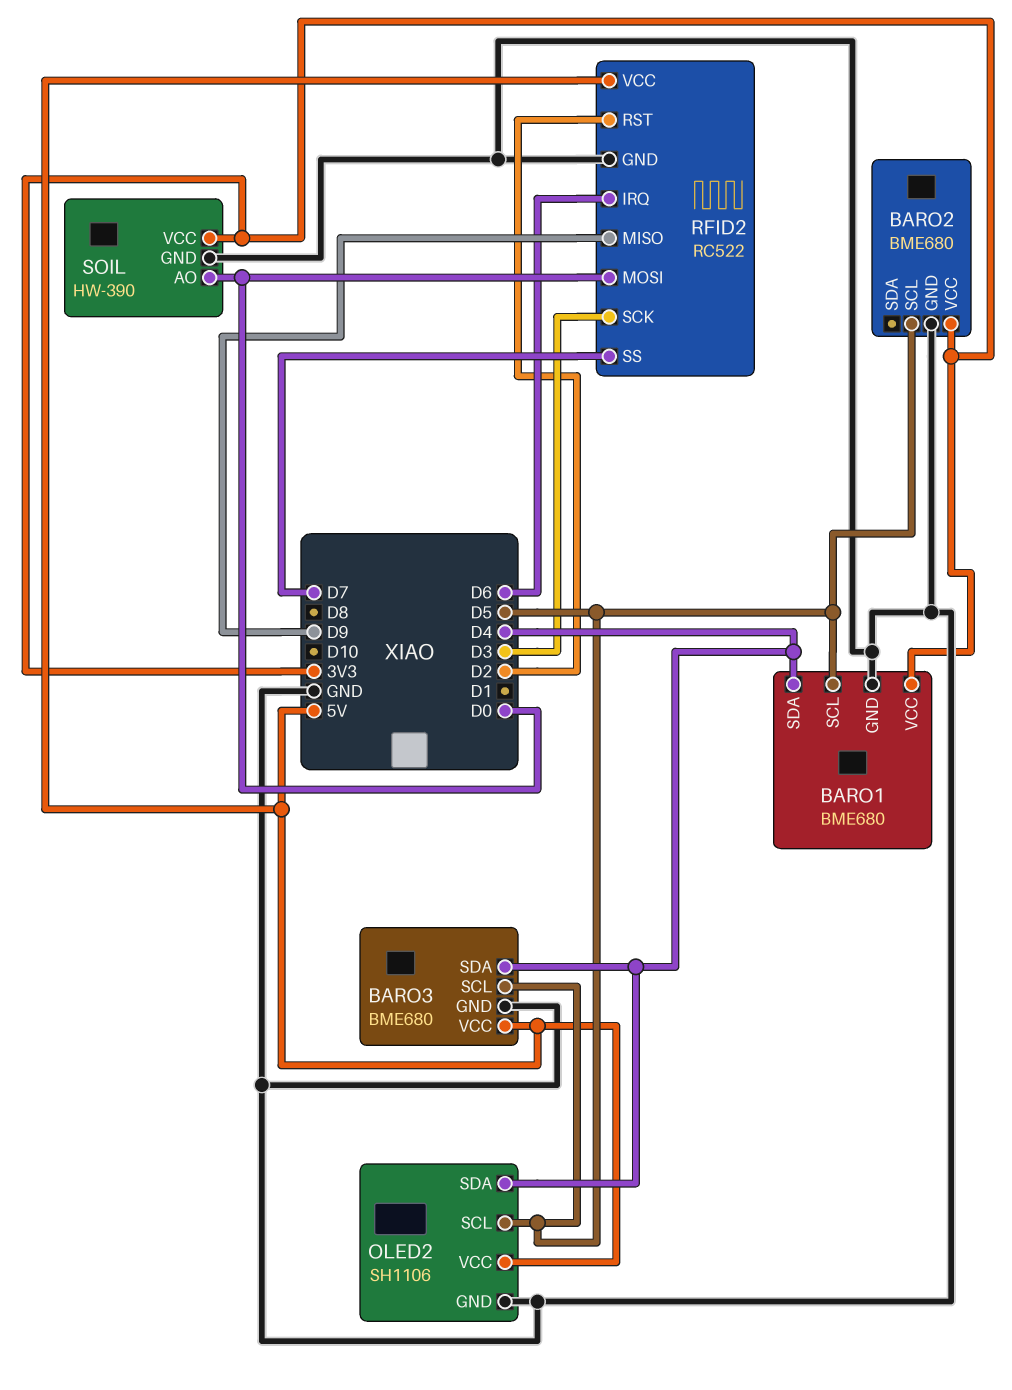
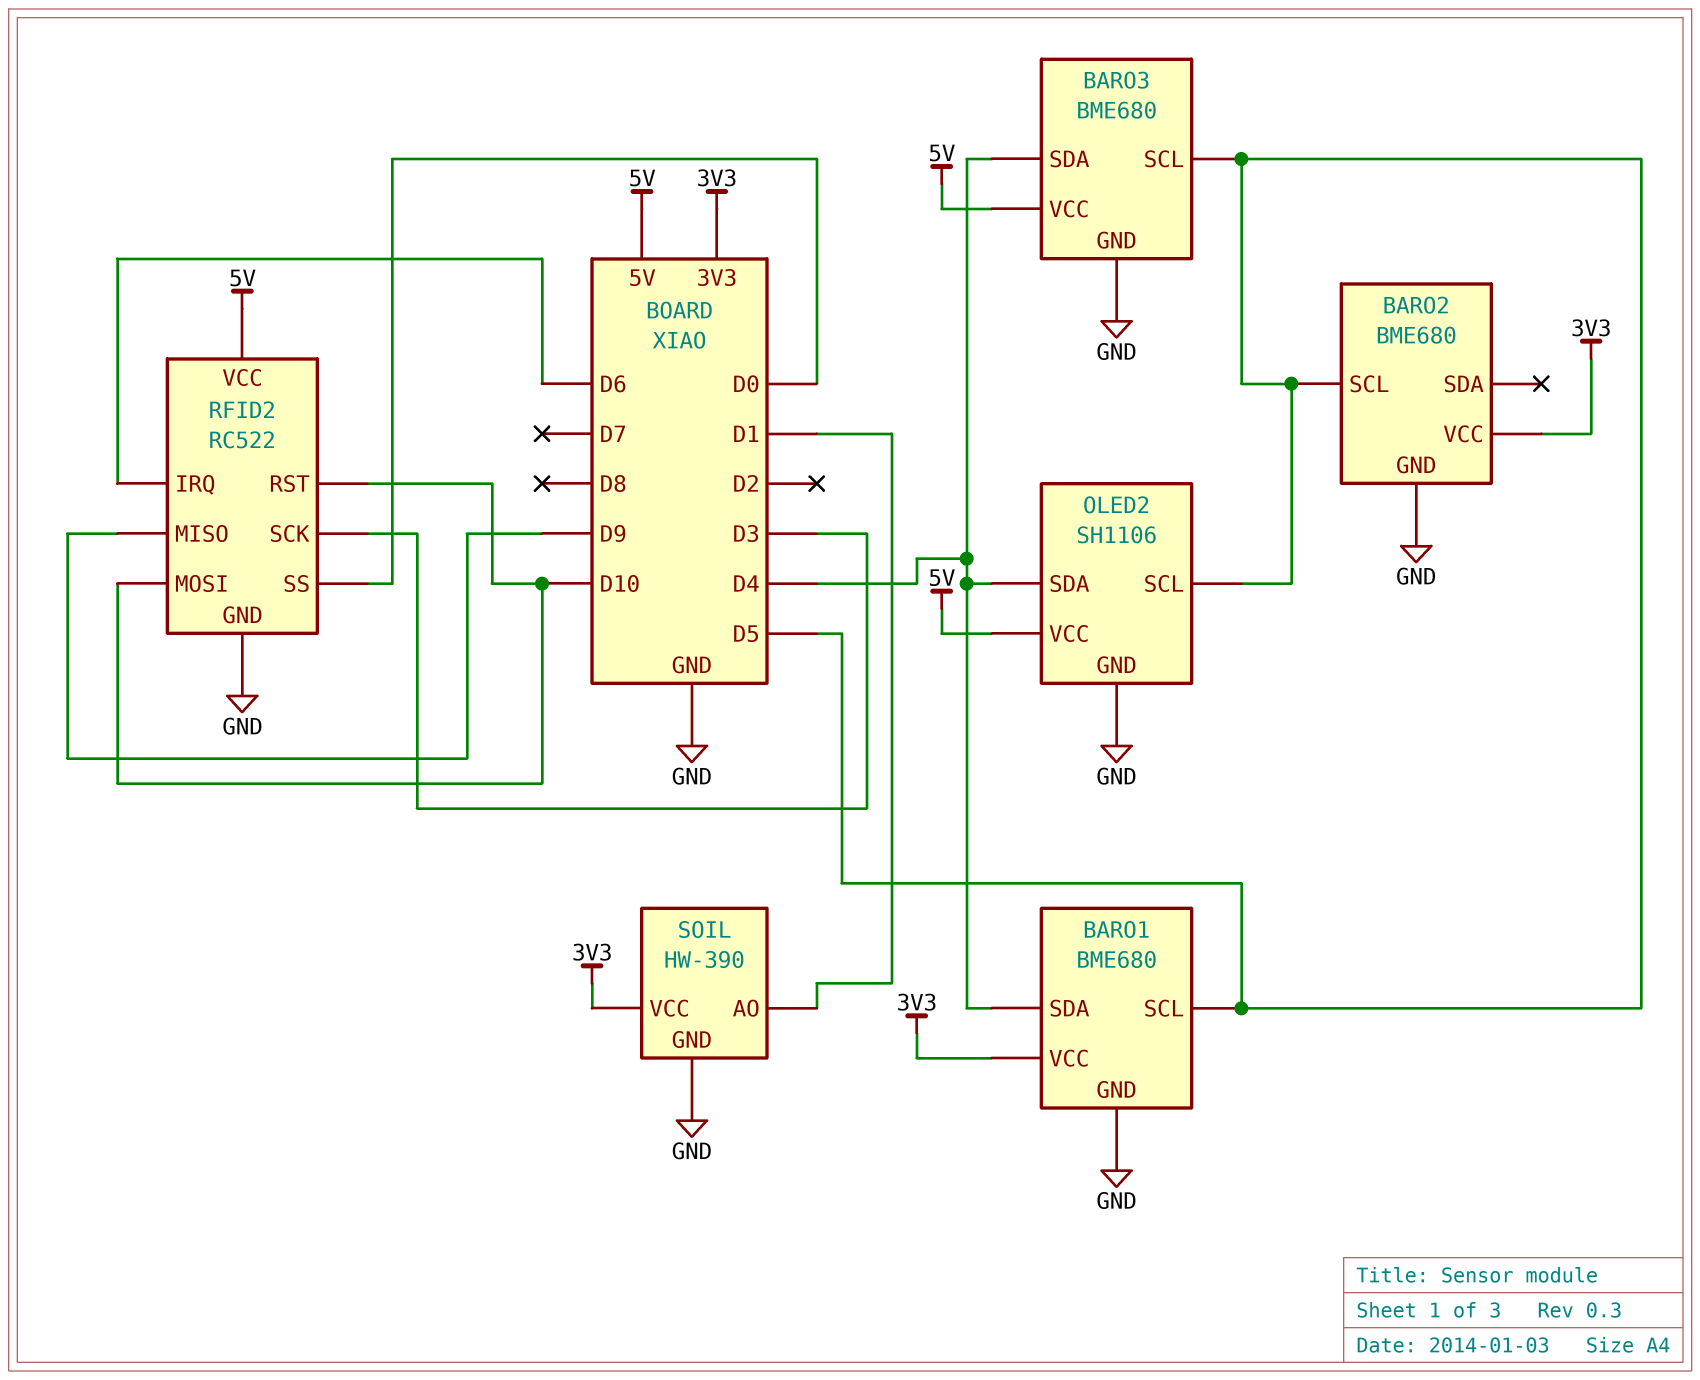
RFID2 pin MOSI: D0 -> D10
RFID2 pin RST: D2 -> D10
RFID2 pin SS: D7 -> D0
SOIL pin AO: D0 -> D1

